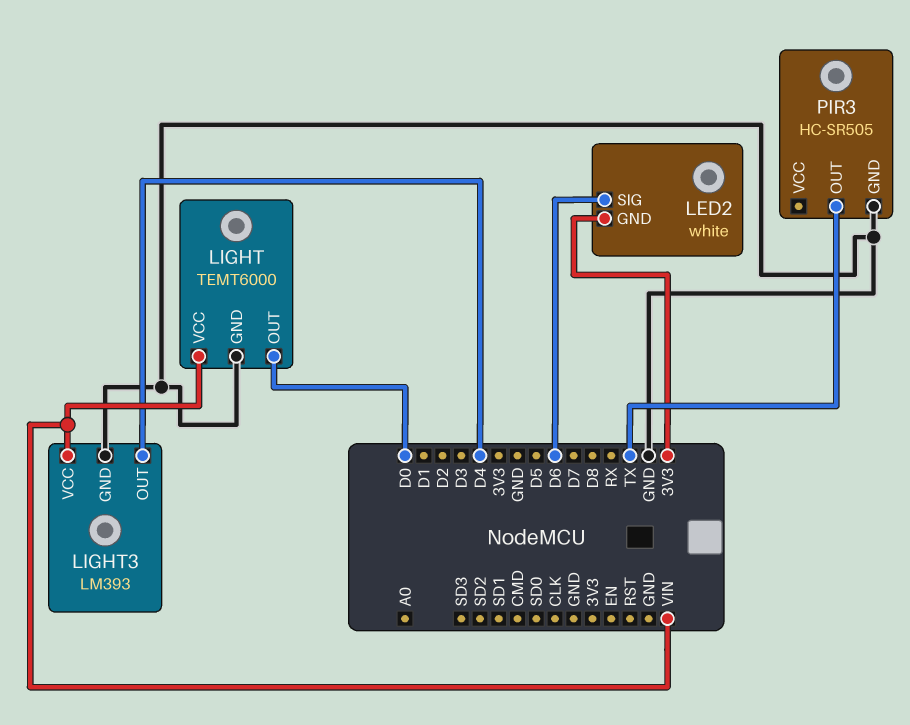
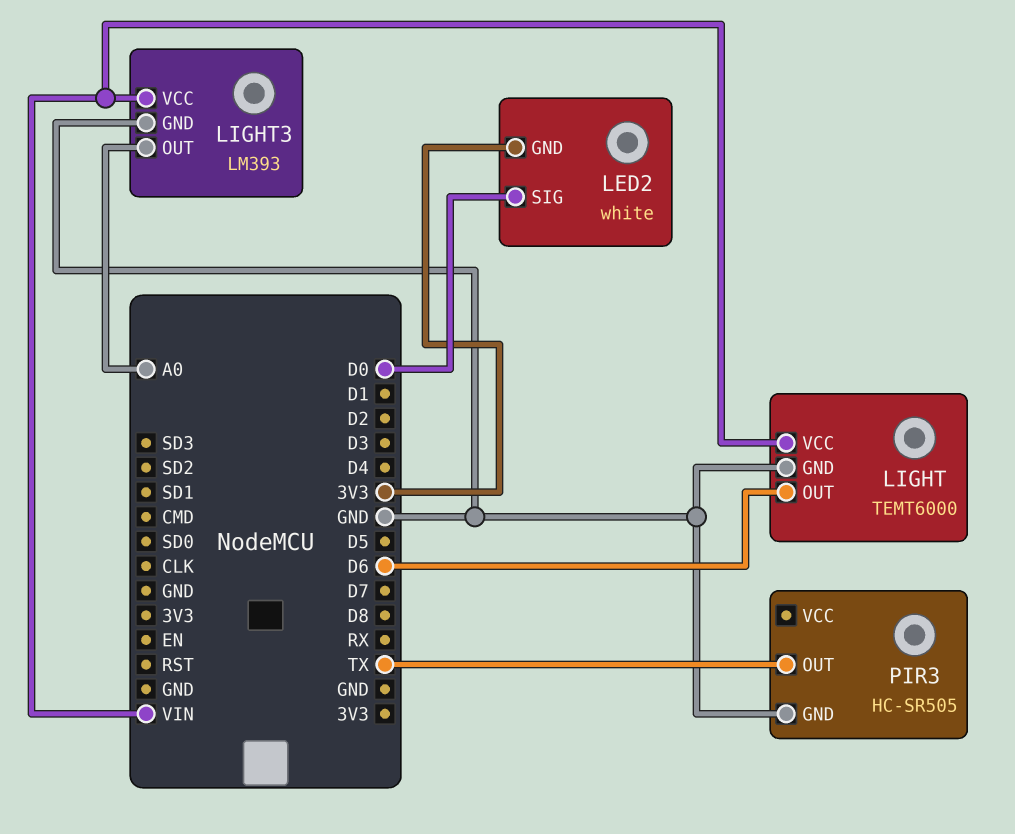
LED2 pin SIG: D6 -> D0
LIGHT pin OUT: D0 -> D6
LIGHT3 pin OUT: D4 -> A0

